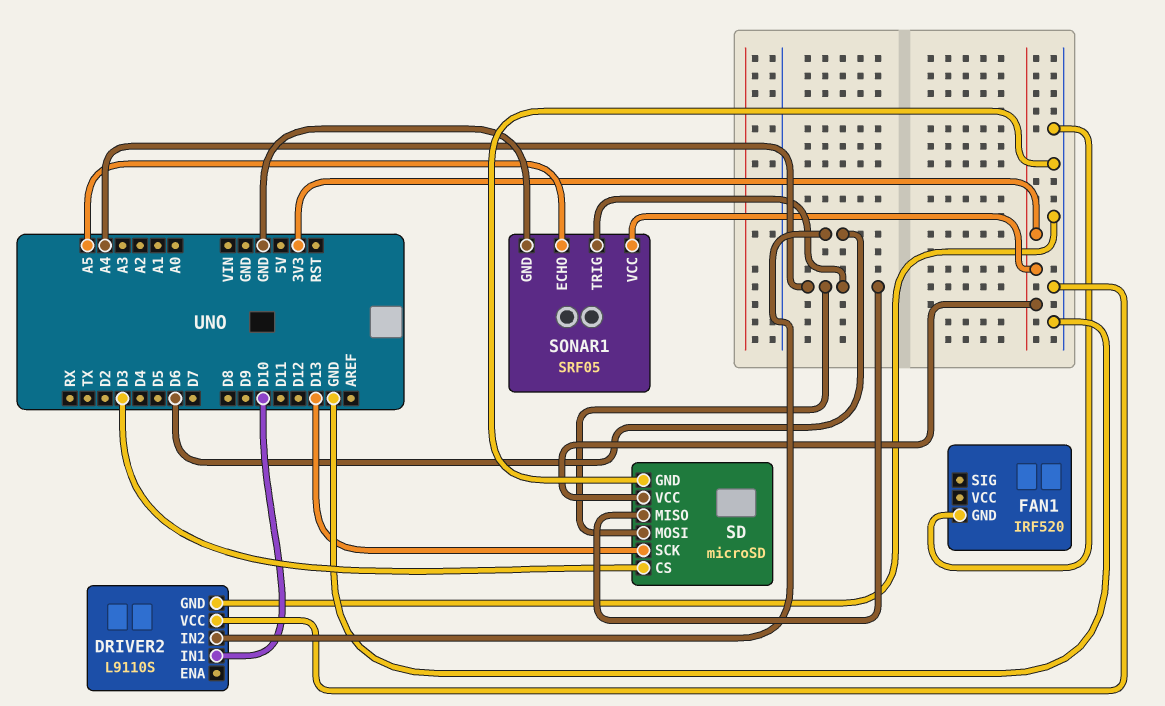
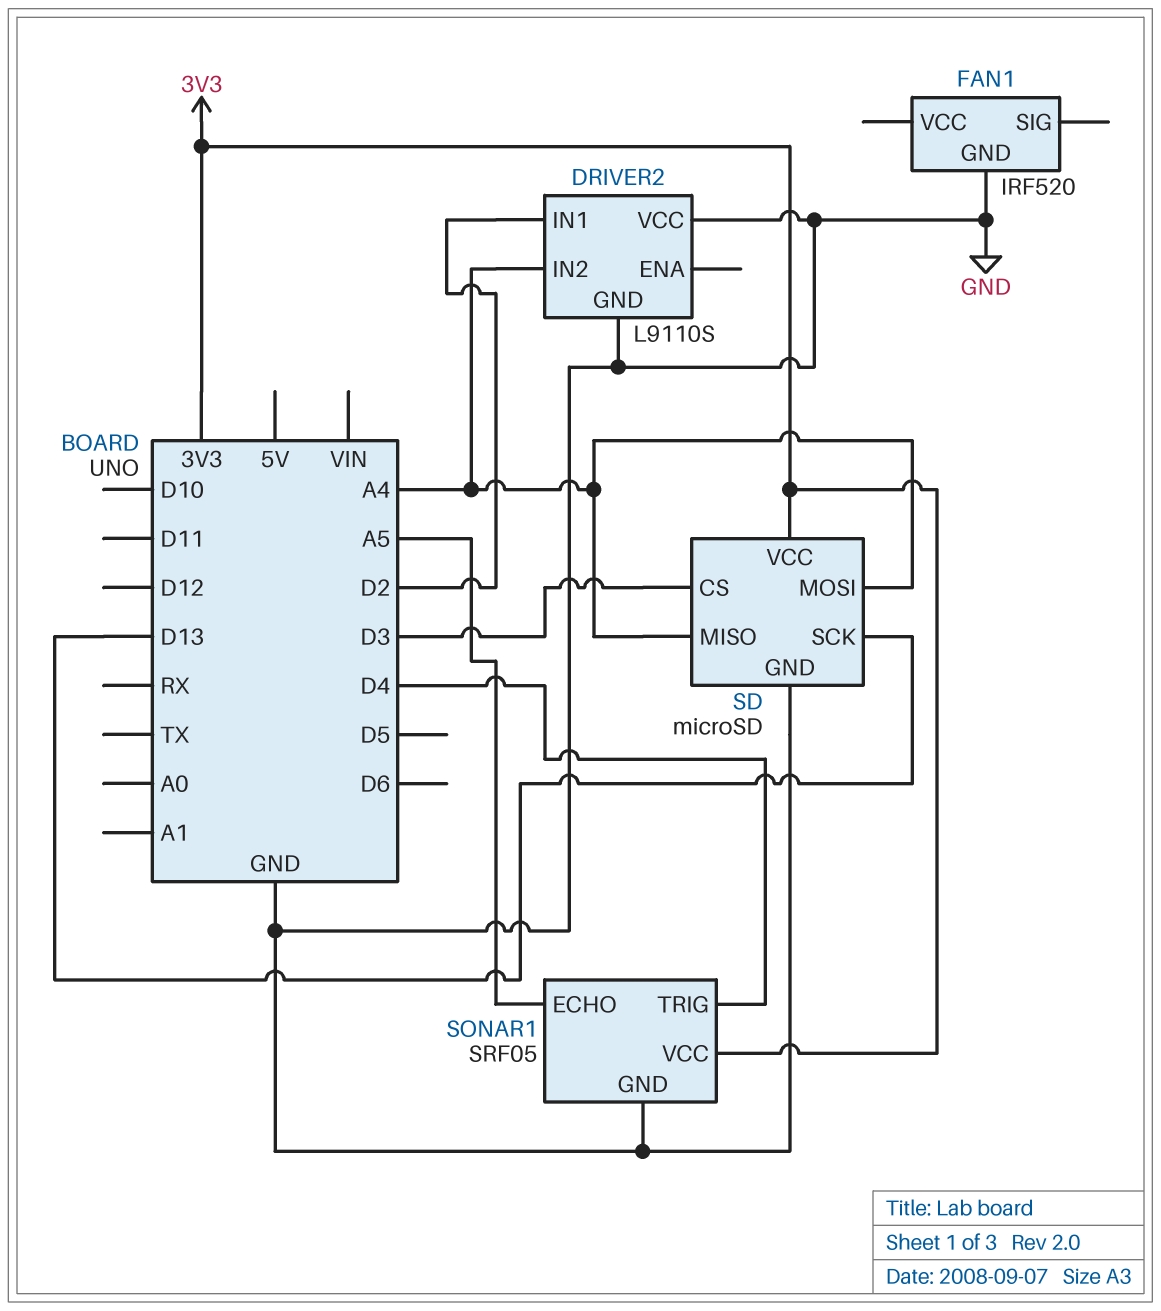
DRIVER2 pin IN1: D10 -> D2
DRIVER2 pin IN2: D6 -> A4
SONAR1 pin TRIG: A4 -> D4

